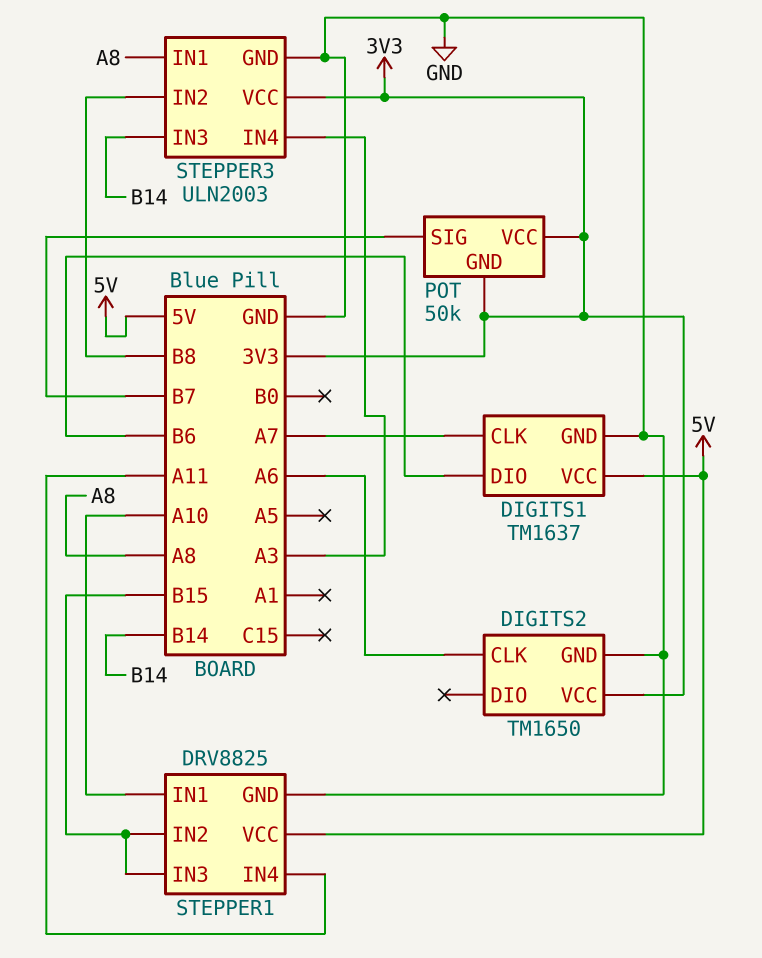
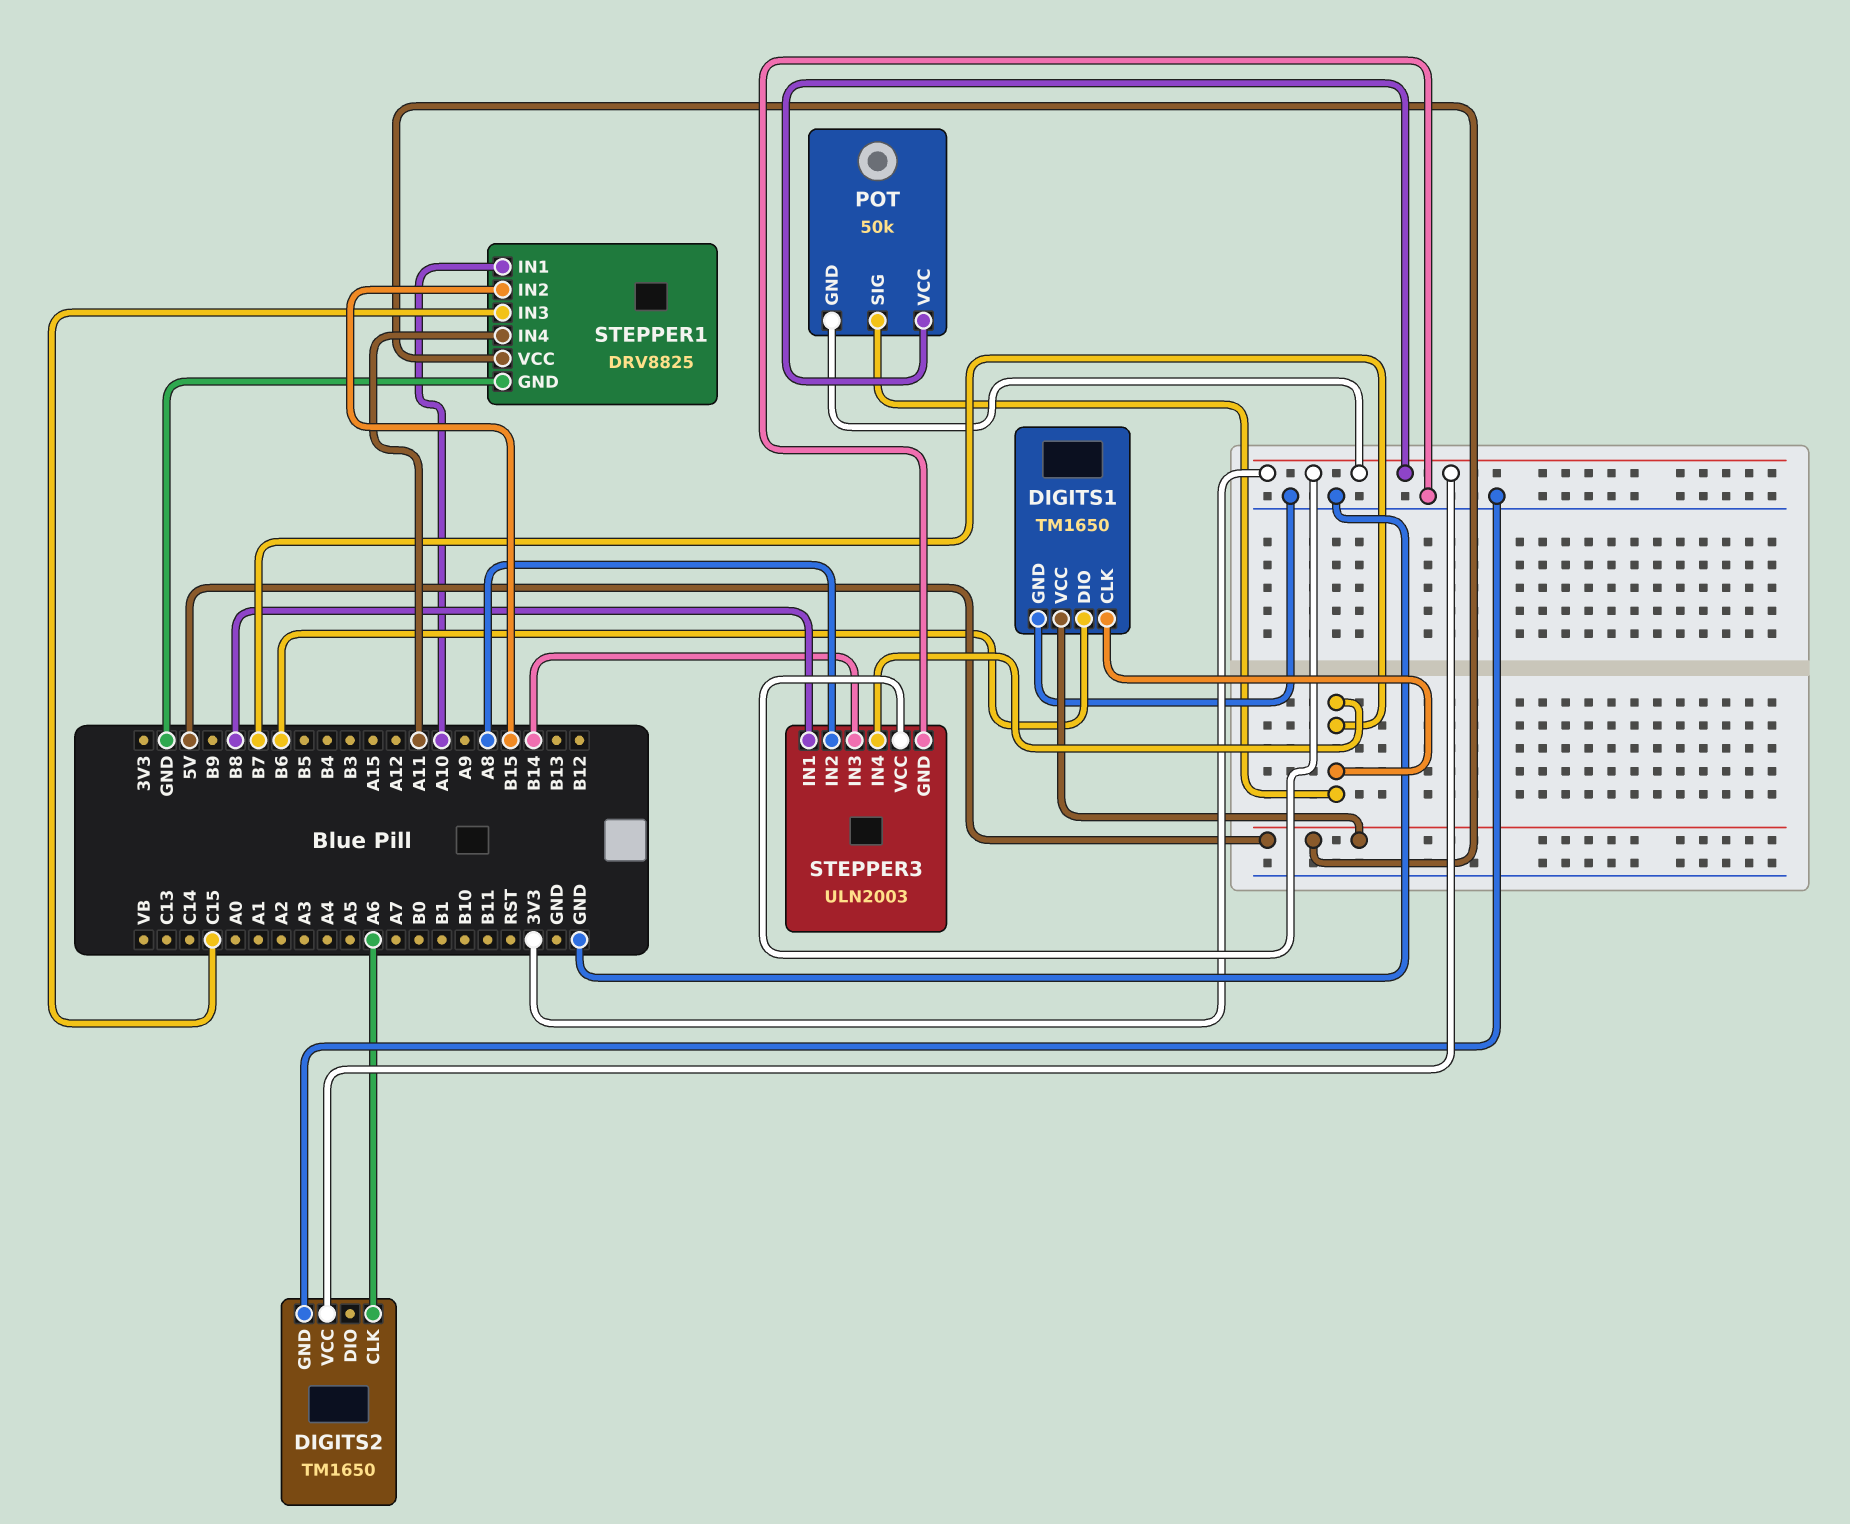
DIGITS1: TM1637 -> TM1650
DIGITS1 pin CLK: A7 -> B7
STEPPER1 pin IN3: B15 -> C15
STEPPER3 pin IN1: A8 -> B8
STEPPER3 pin IN2: B8 -> A8
STEPPER3 pin IN4: A3 -> B7

